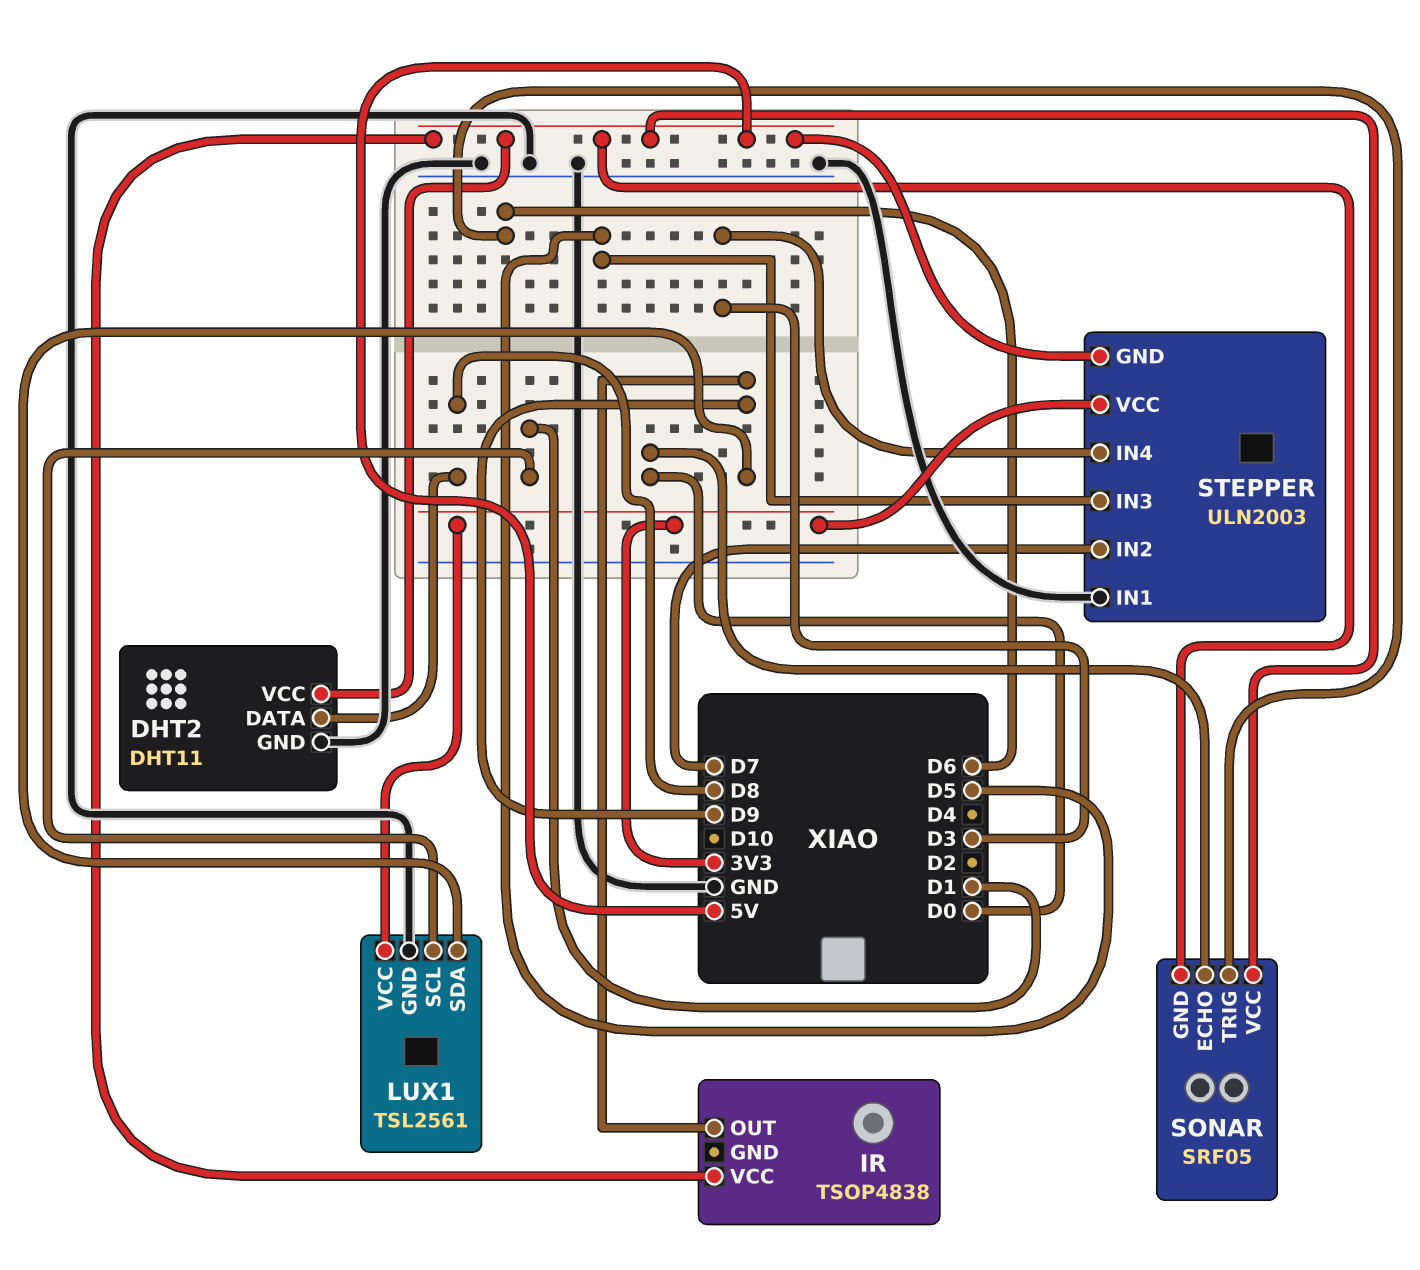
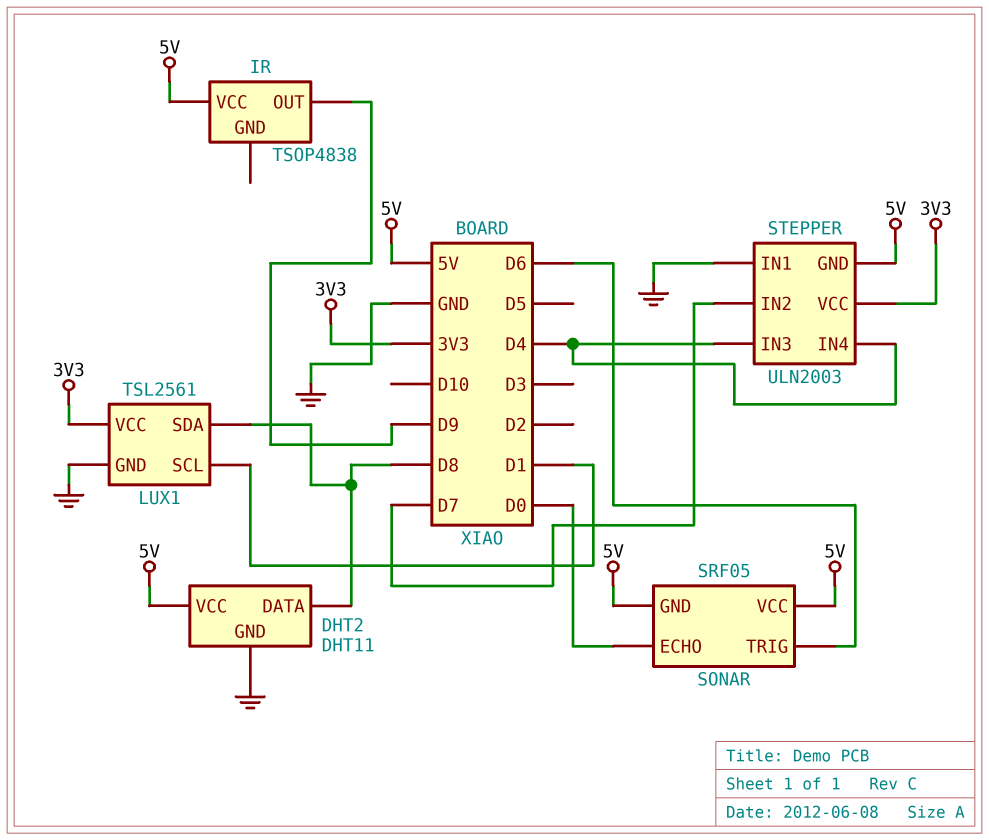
LUX1 pin SDA: D9 -> D8
STEPPER pin IN3: D5 -> D4
STEPPER pin IN4: D3 -> D4

